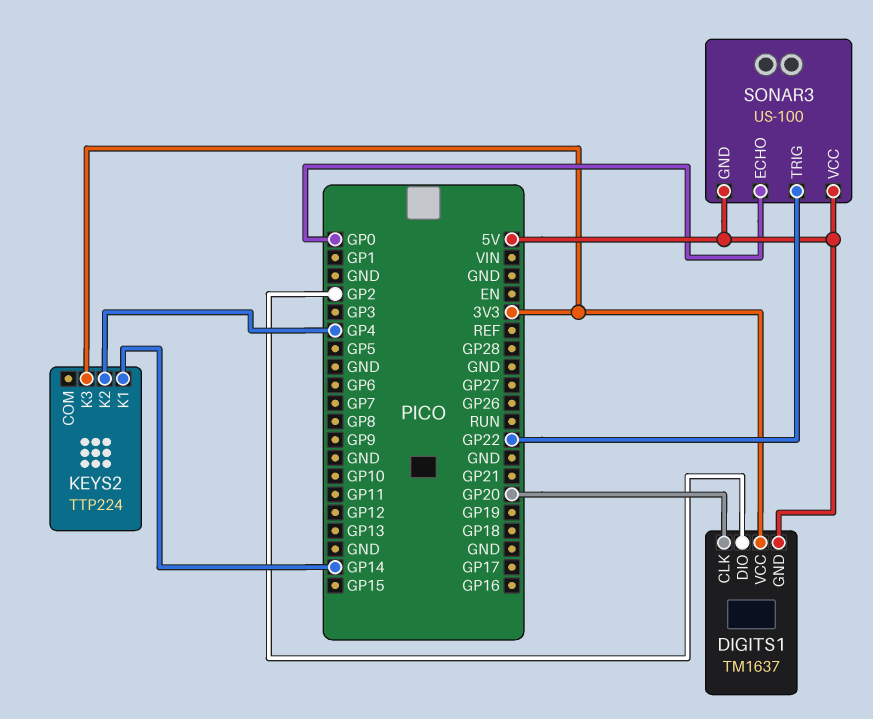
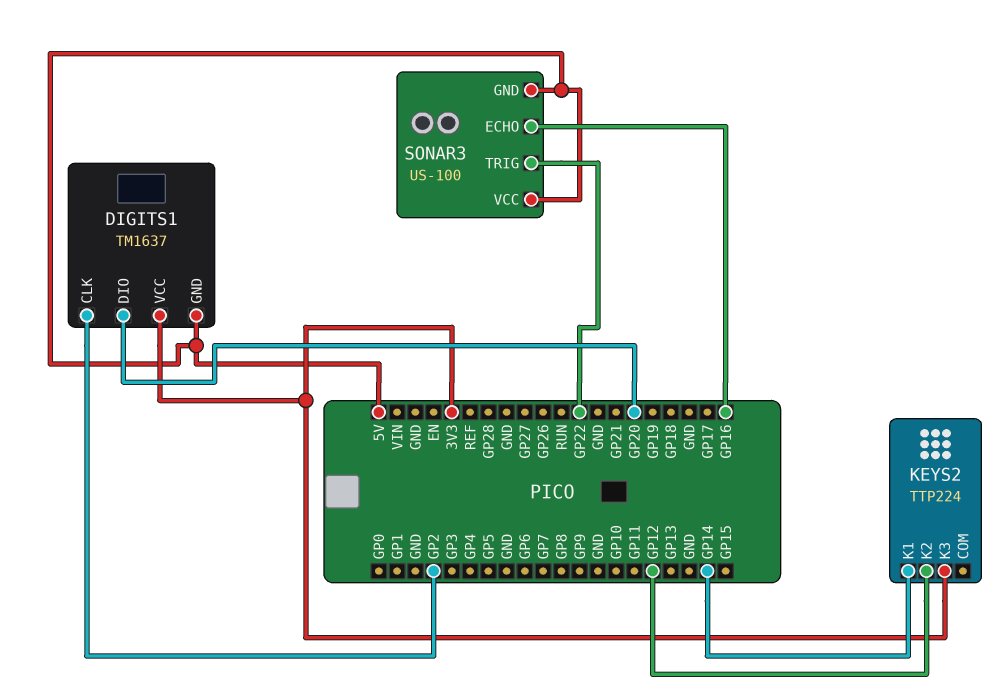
DIGITS1 pin CLK: GP20 -> GP2
DIGITS1 pin DIO: GP2 -> GP20
KEYS2 pin K2: GP4 -> GP12
SONAR3 pin ECHO: GP0 -> GP16

